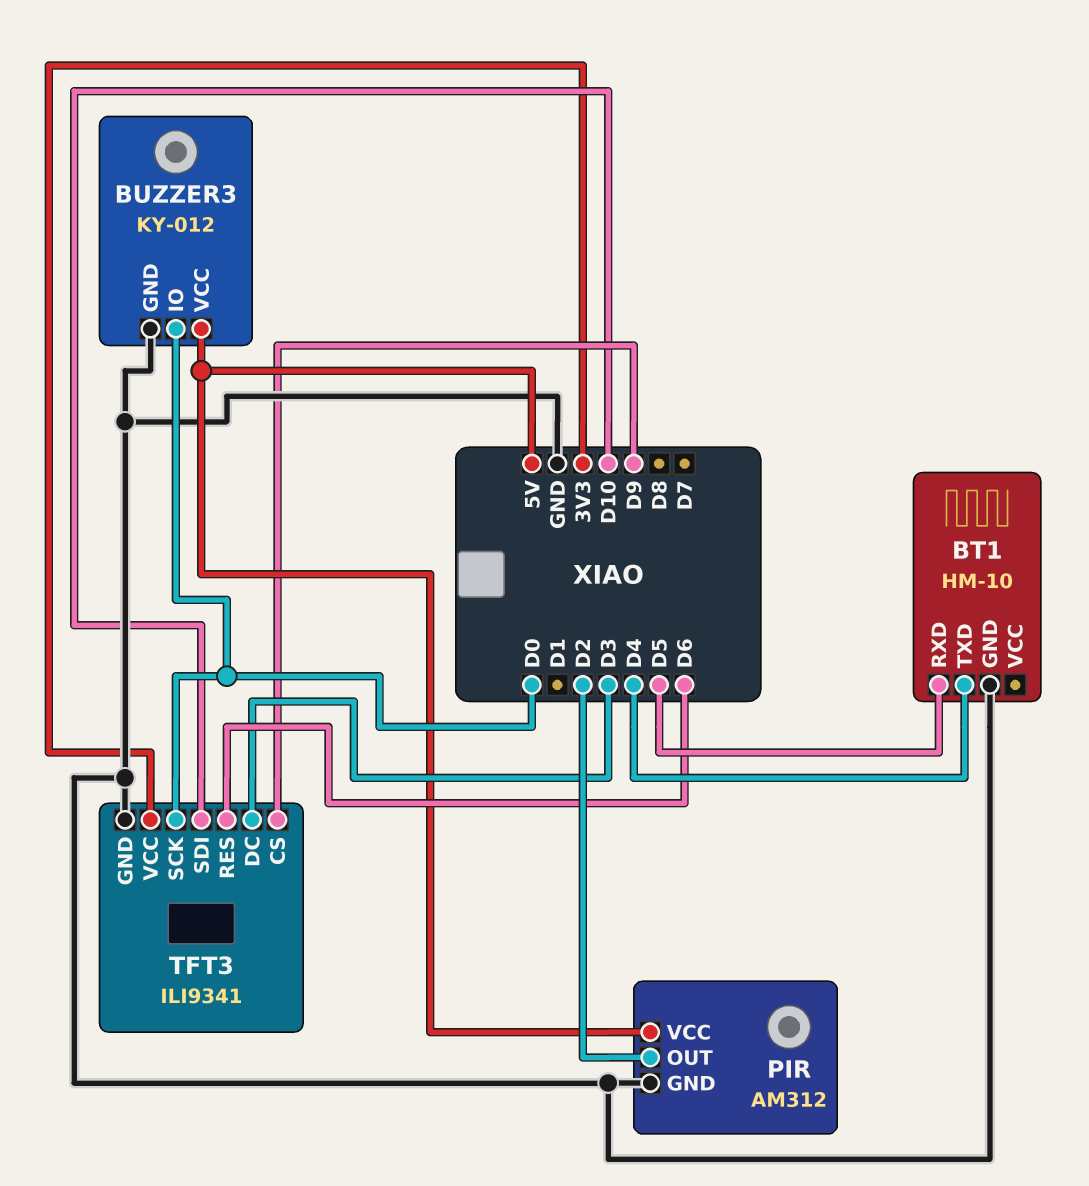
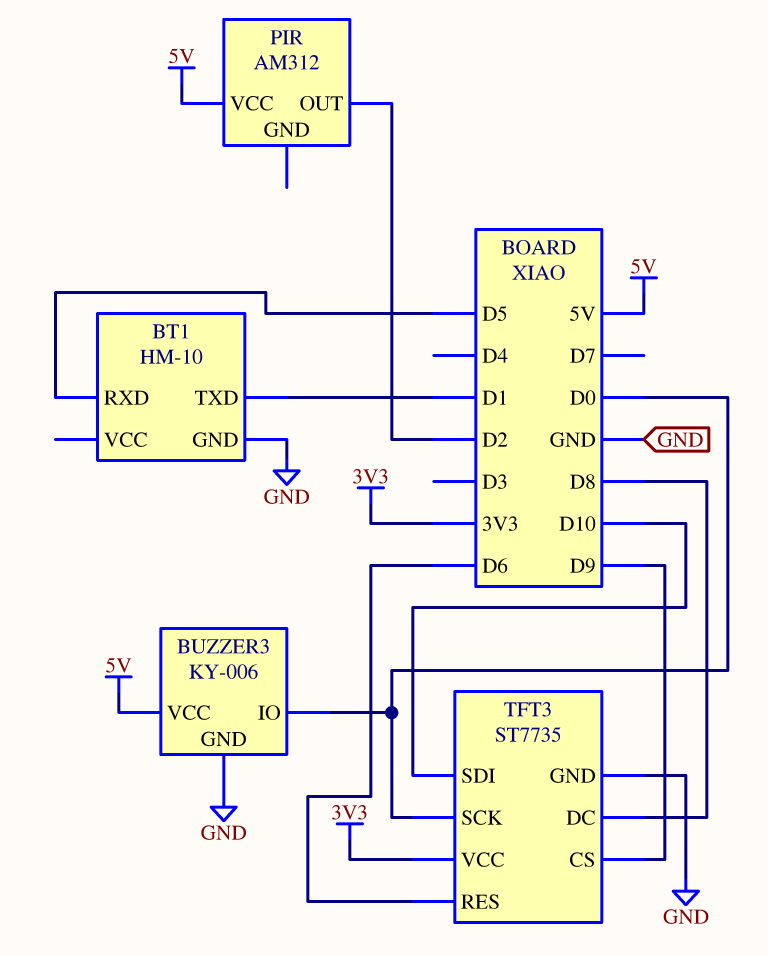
BT1 pin TXD: D4 -> D1
BUZZER3: KY-012 -> KY-006
PIR pin GND: GND -> none
TFT3: ILI9341 -> ST7735
TFT3 pin DC: D3 -> D8

